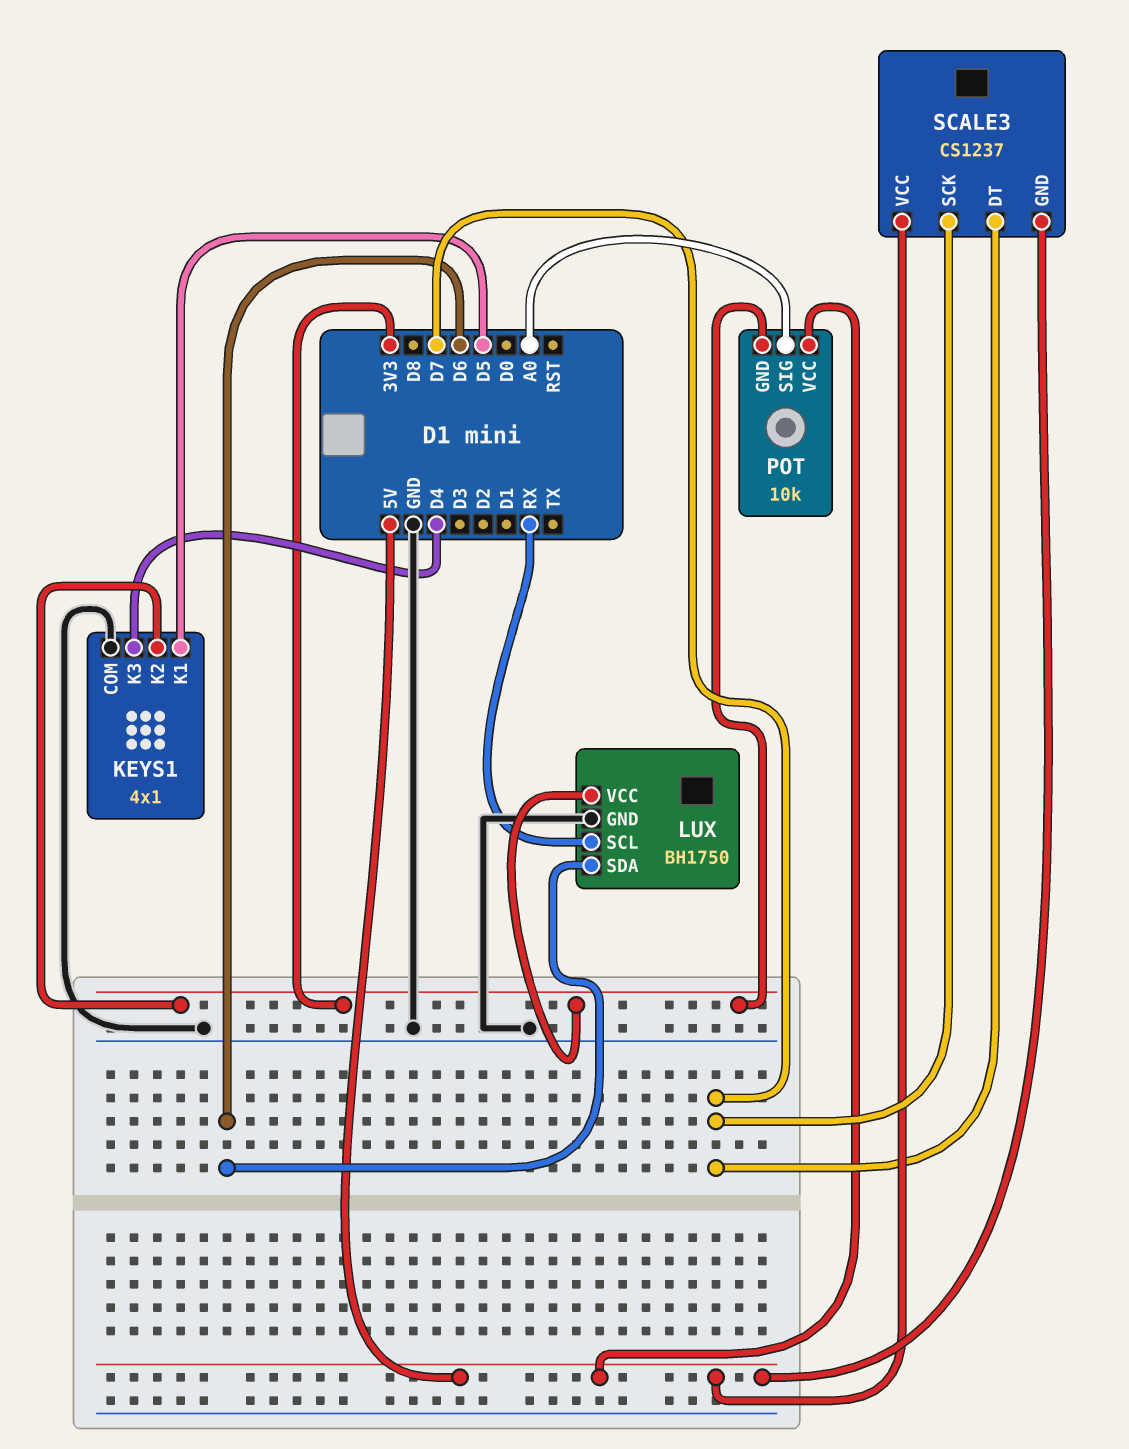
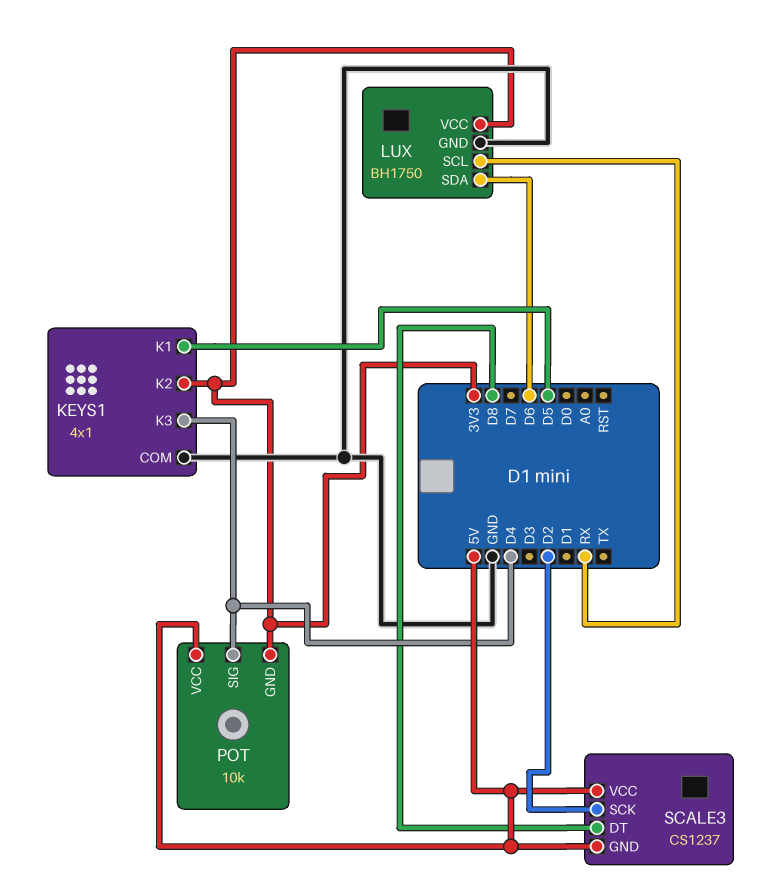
POT pin SIG: A0 -> D4
SCALE3 pin DT: D7 -> D8
SCALE3 pin SCK: D7 -> D2

